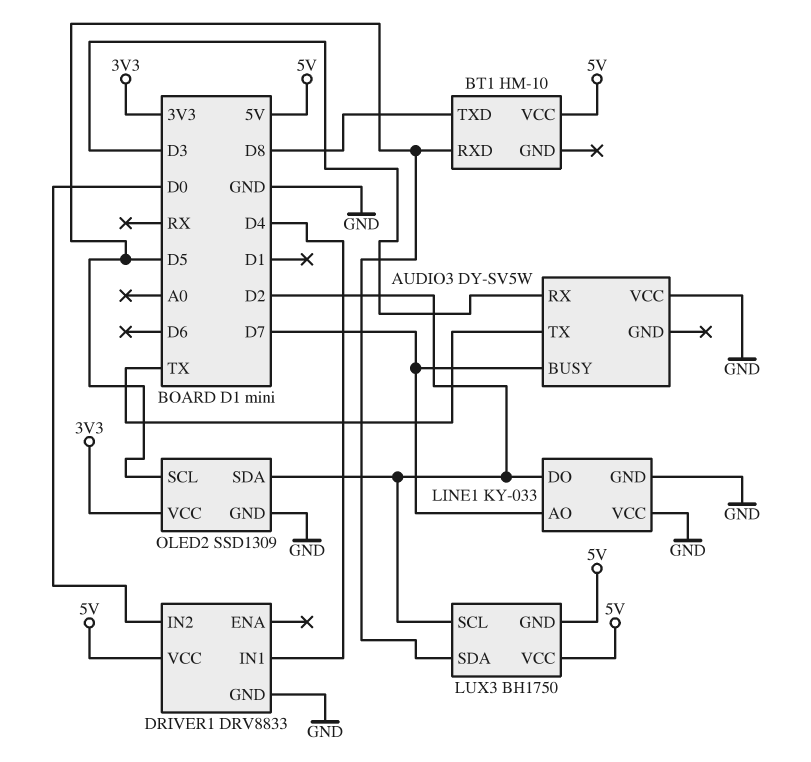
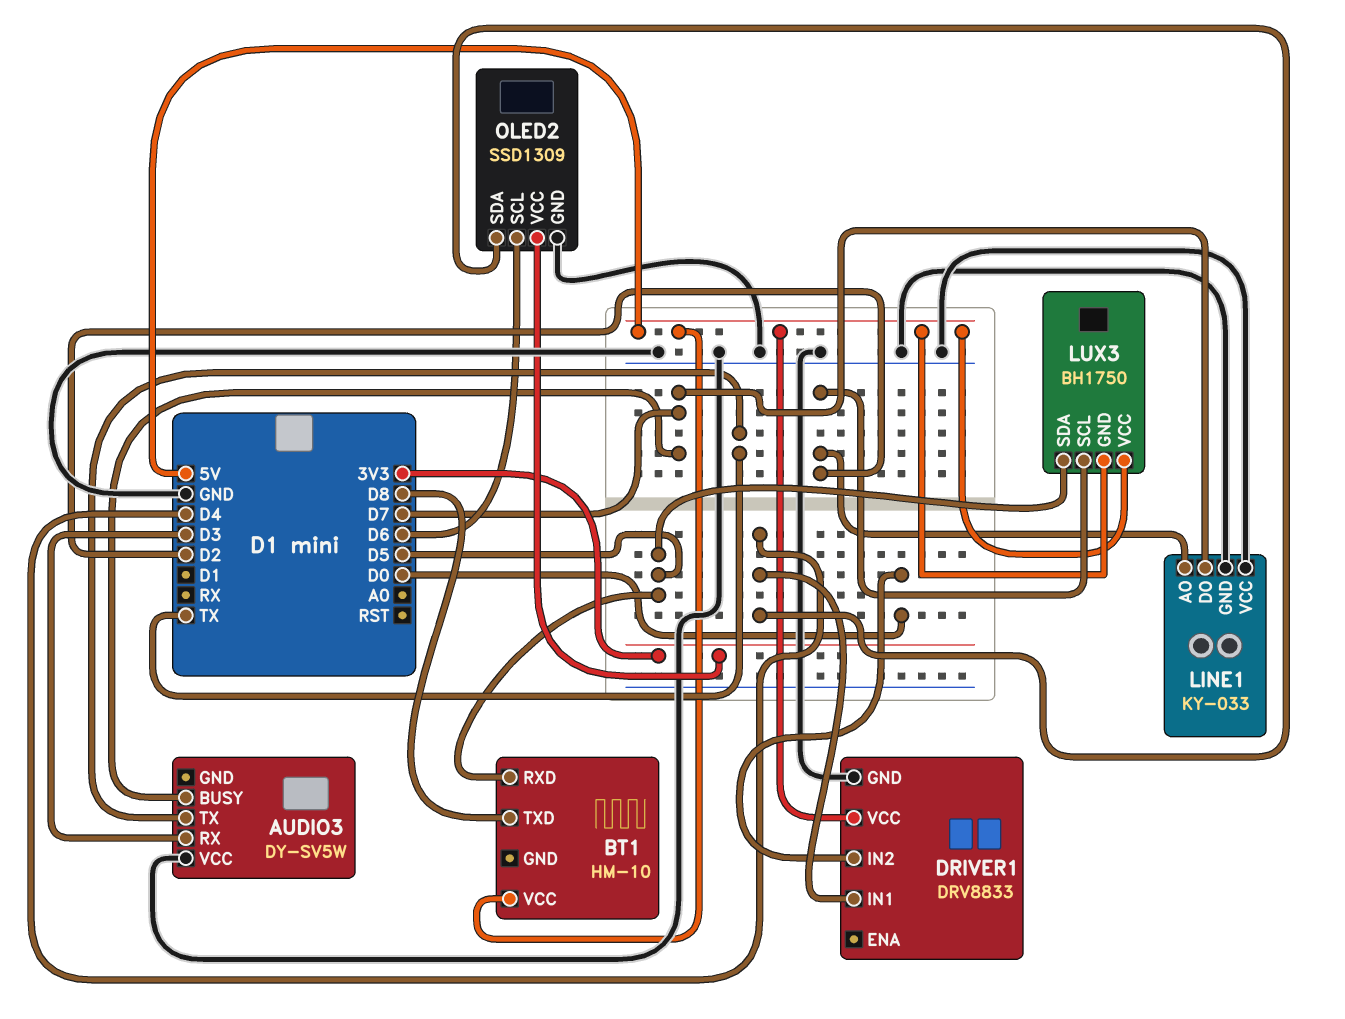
LINE1 pin AO: D7 -> D2
LINE1 pin DO: D2 -> D7
OLED2 pin SCL: D5 -> D6
OLED2 pin SDA: D2 -> D4

